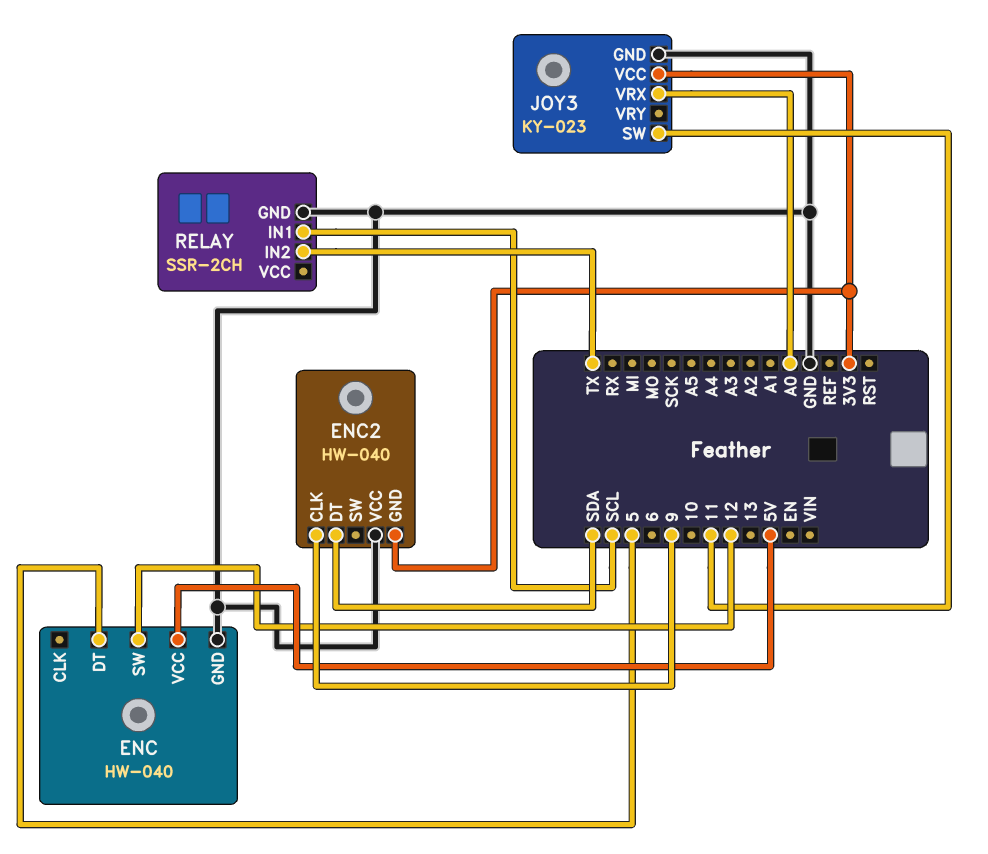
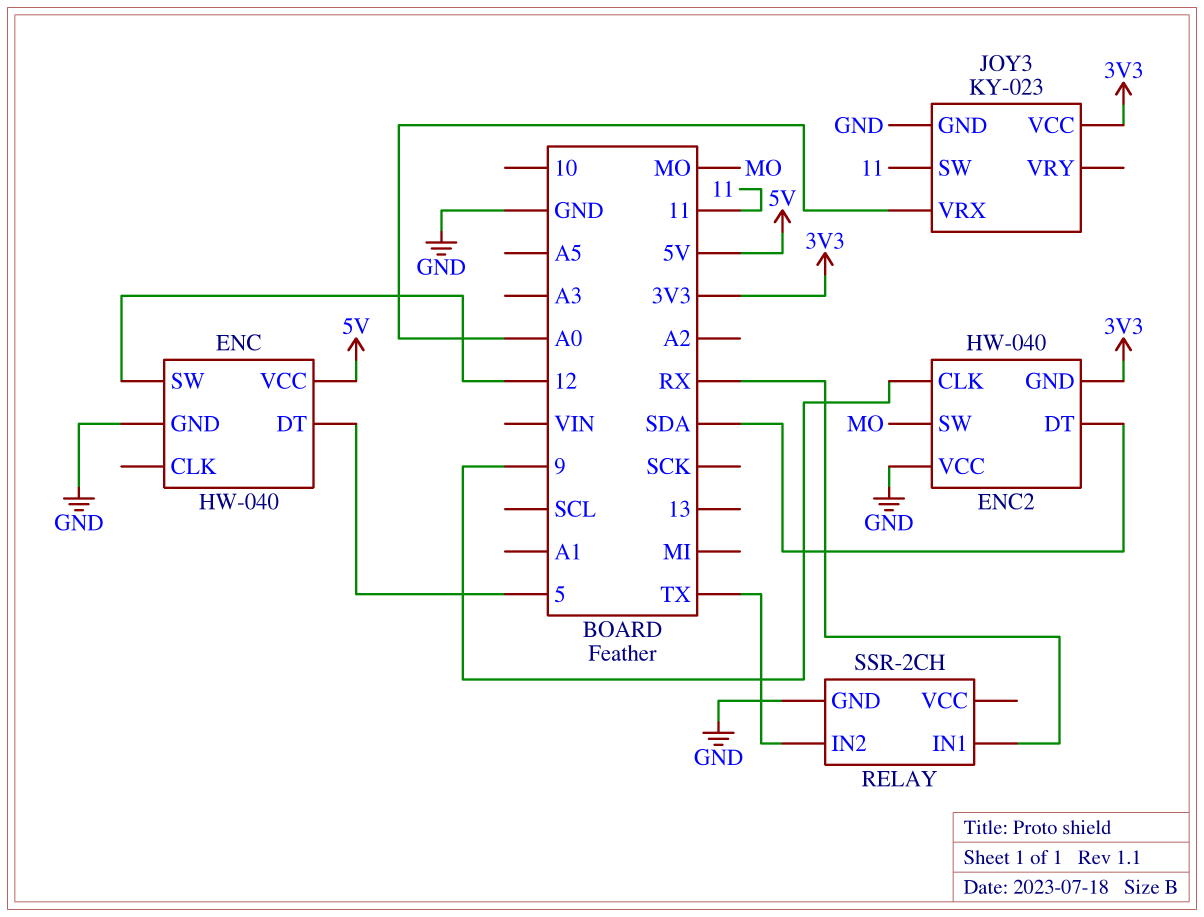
ENC2 pin SW: none -> MO
RELAY pin IN1: SCL -> RX

